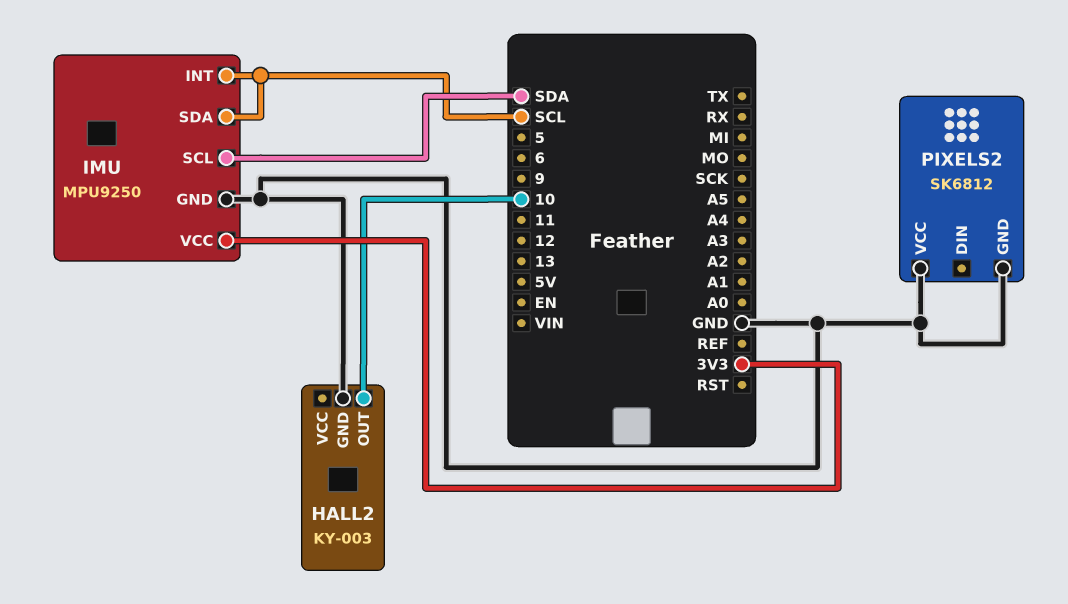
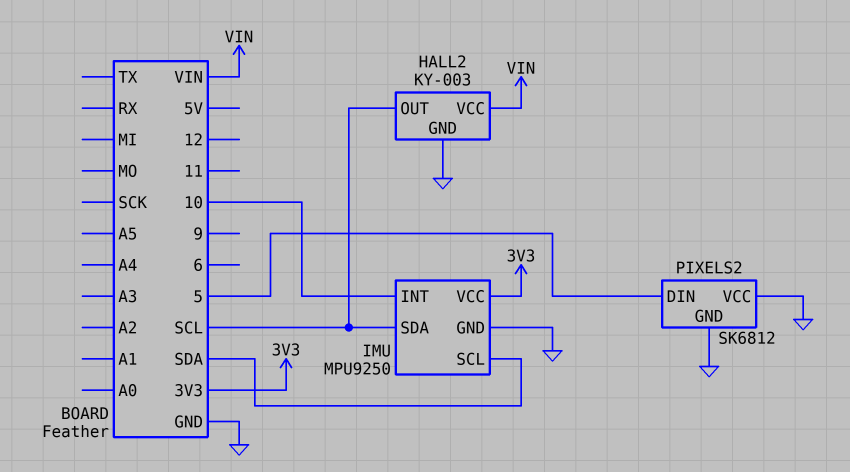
HALL2 pin OUT: 10 -> SCL
HALL2 pin VCC: none -> VIN
IMU pin INT: SCL -> 10
PIXELS2 pin DIN: none -> 5

